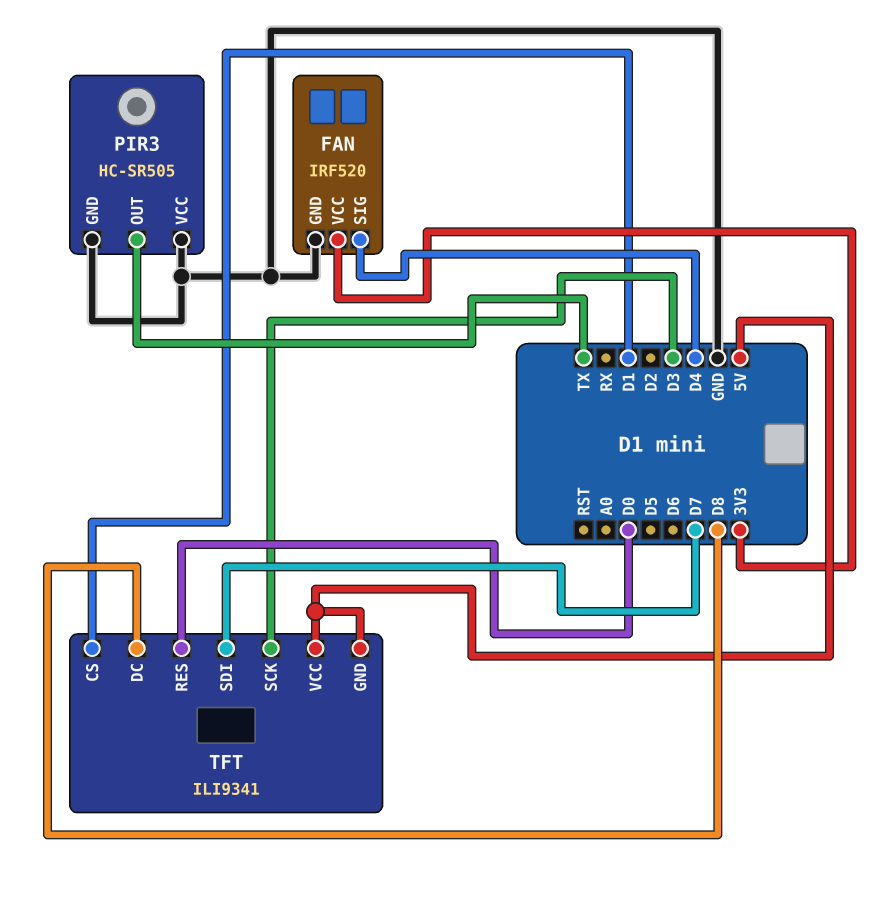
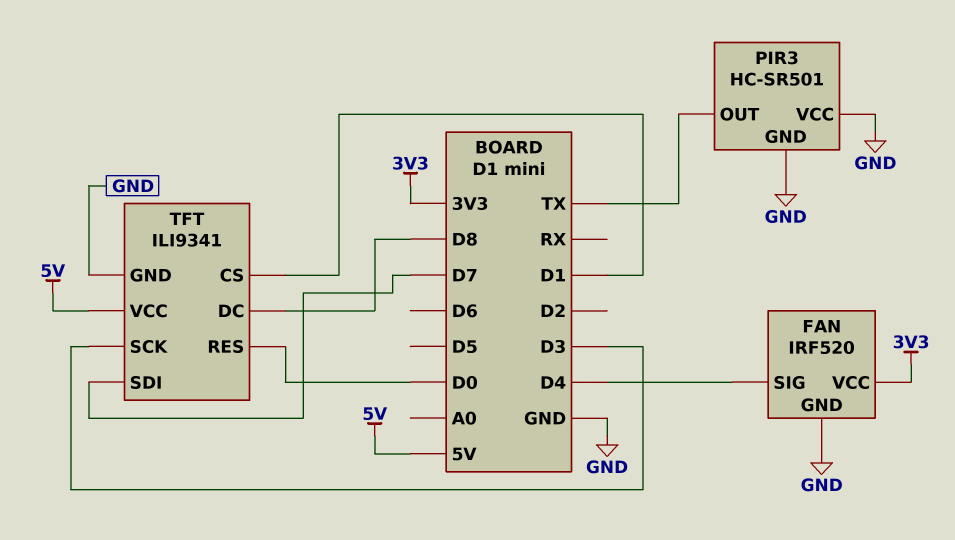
PIR3: HC-SR505 -> HC-SR501
TFT pin GND: 5V -> GND

